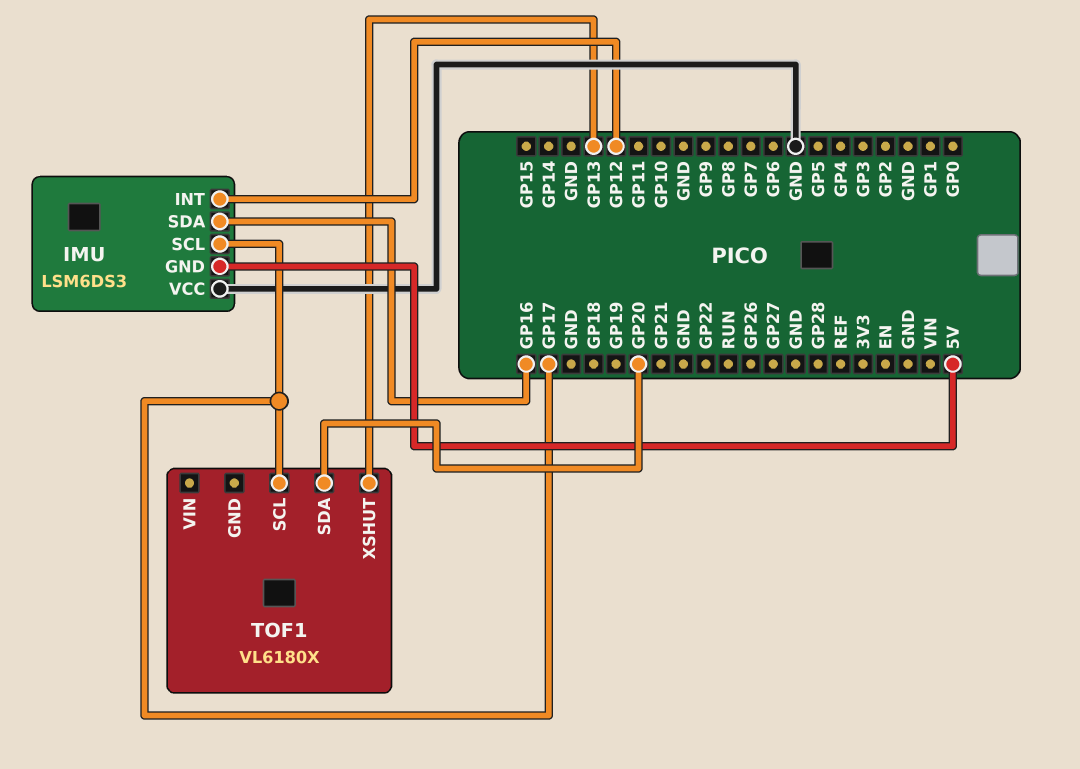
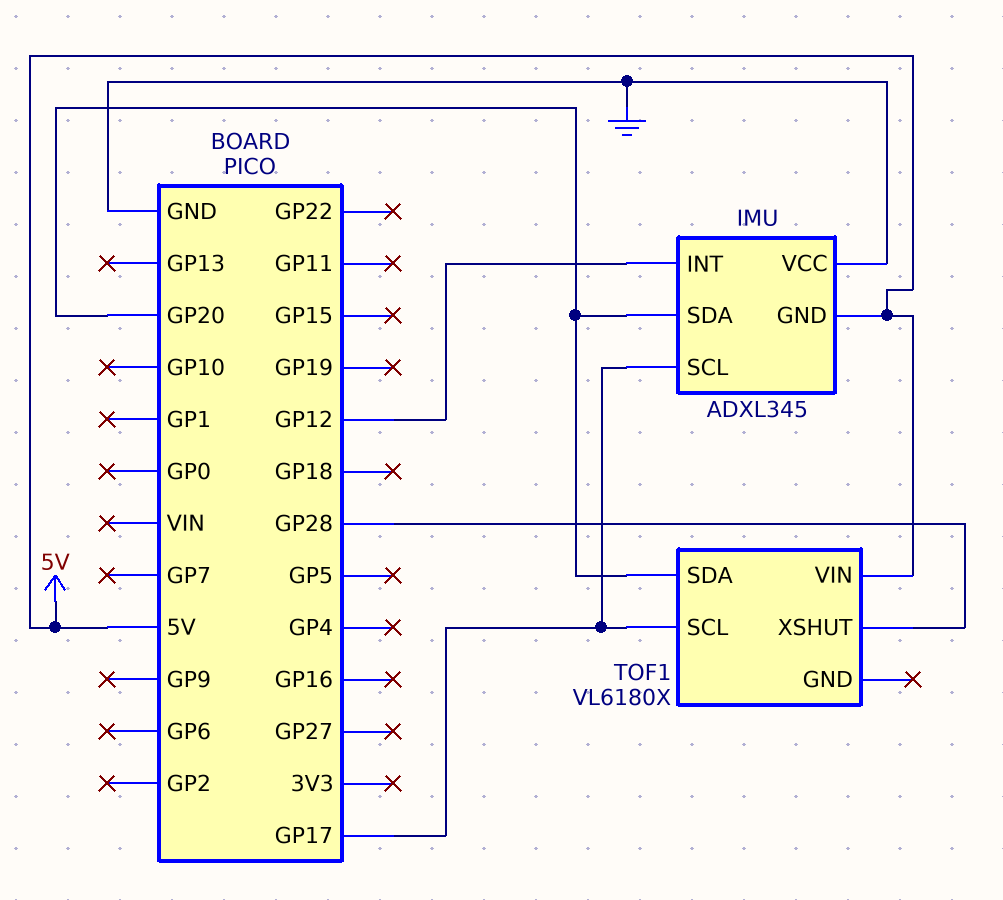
IMU: LSM6DS3 -> ADXL345
IMU pin SDA: GP16 -> GP20
TOF1 pin VIN: none -> 5V
TOF1 pin XSHUT: GP13 -> GP28

